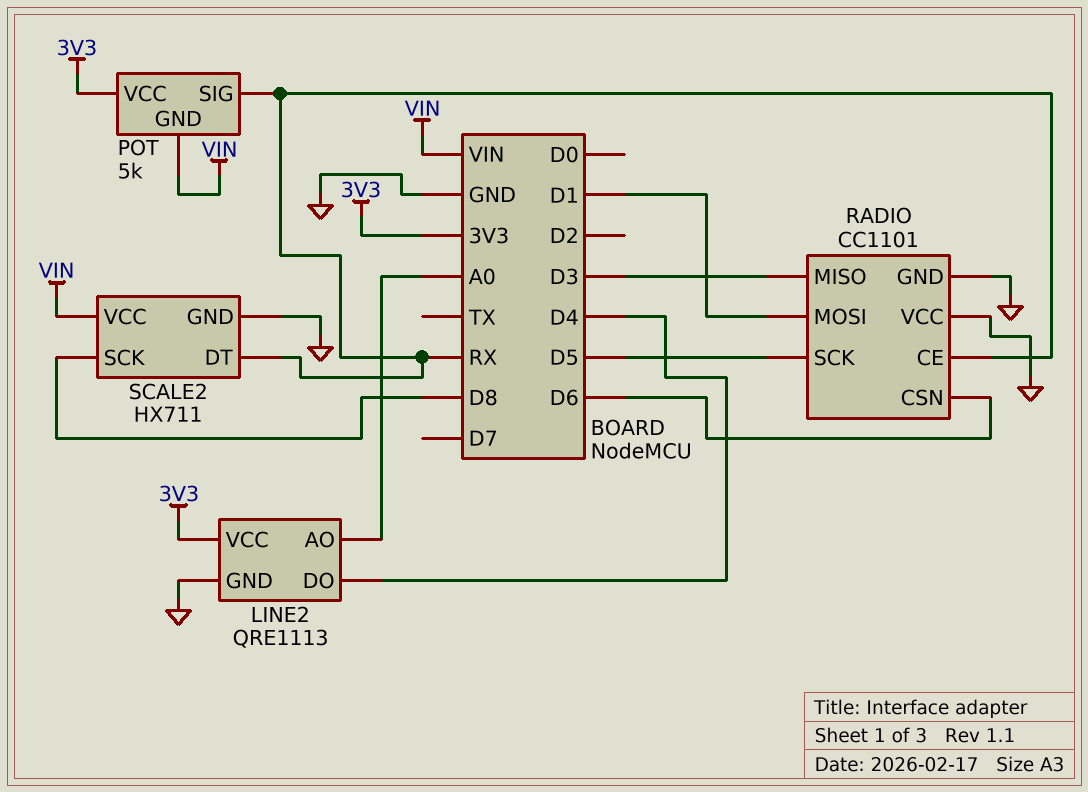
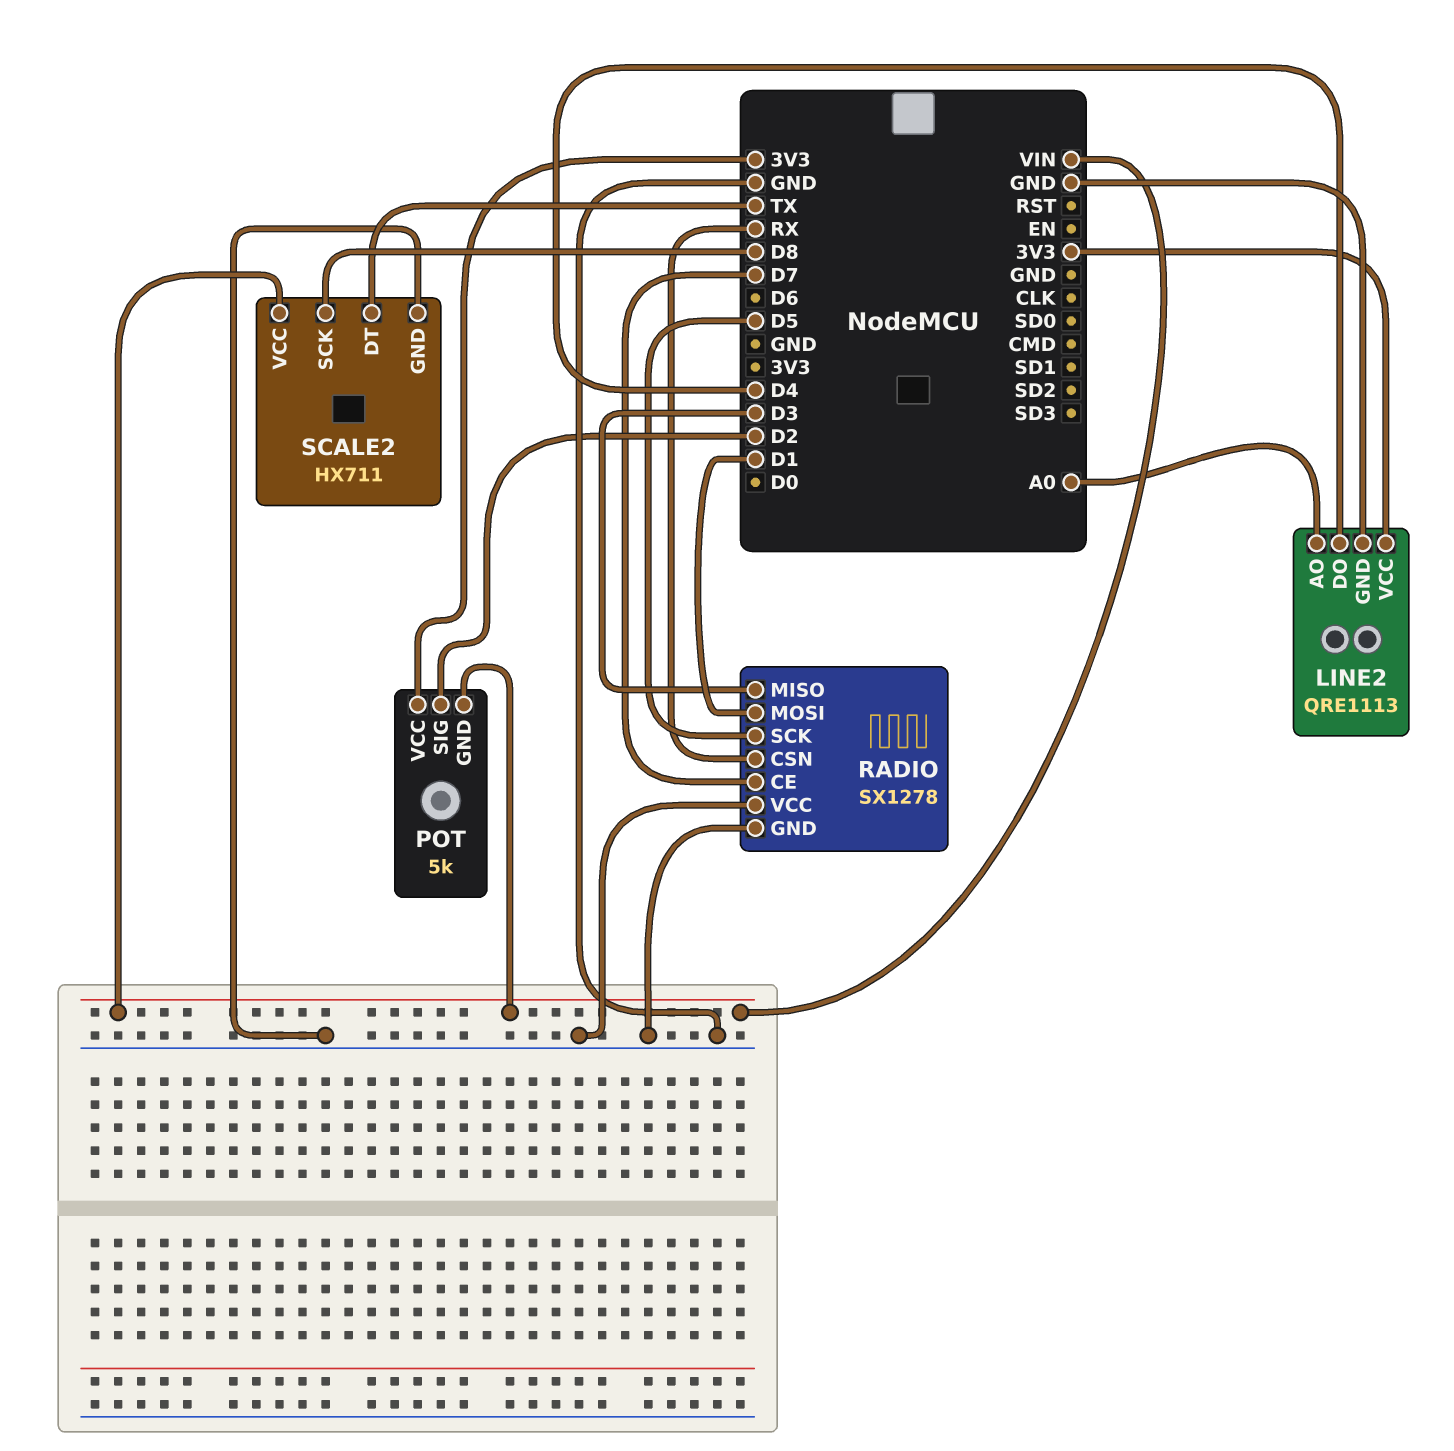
POT pin SIG: RX -> D2
RADIO: CC1101 -> SX1278
RADIO pin CE: RX -> D7
RADIO pin CSN: D6 -> RX
SCALE2 pin DT: RX -> TX

